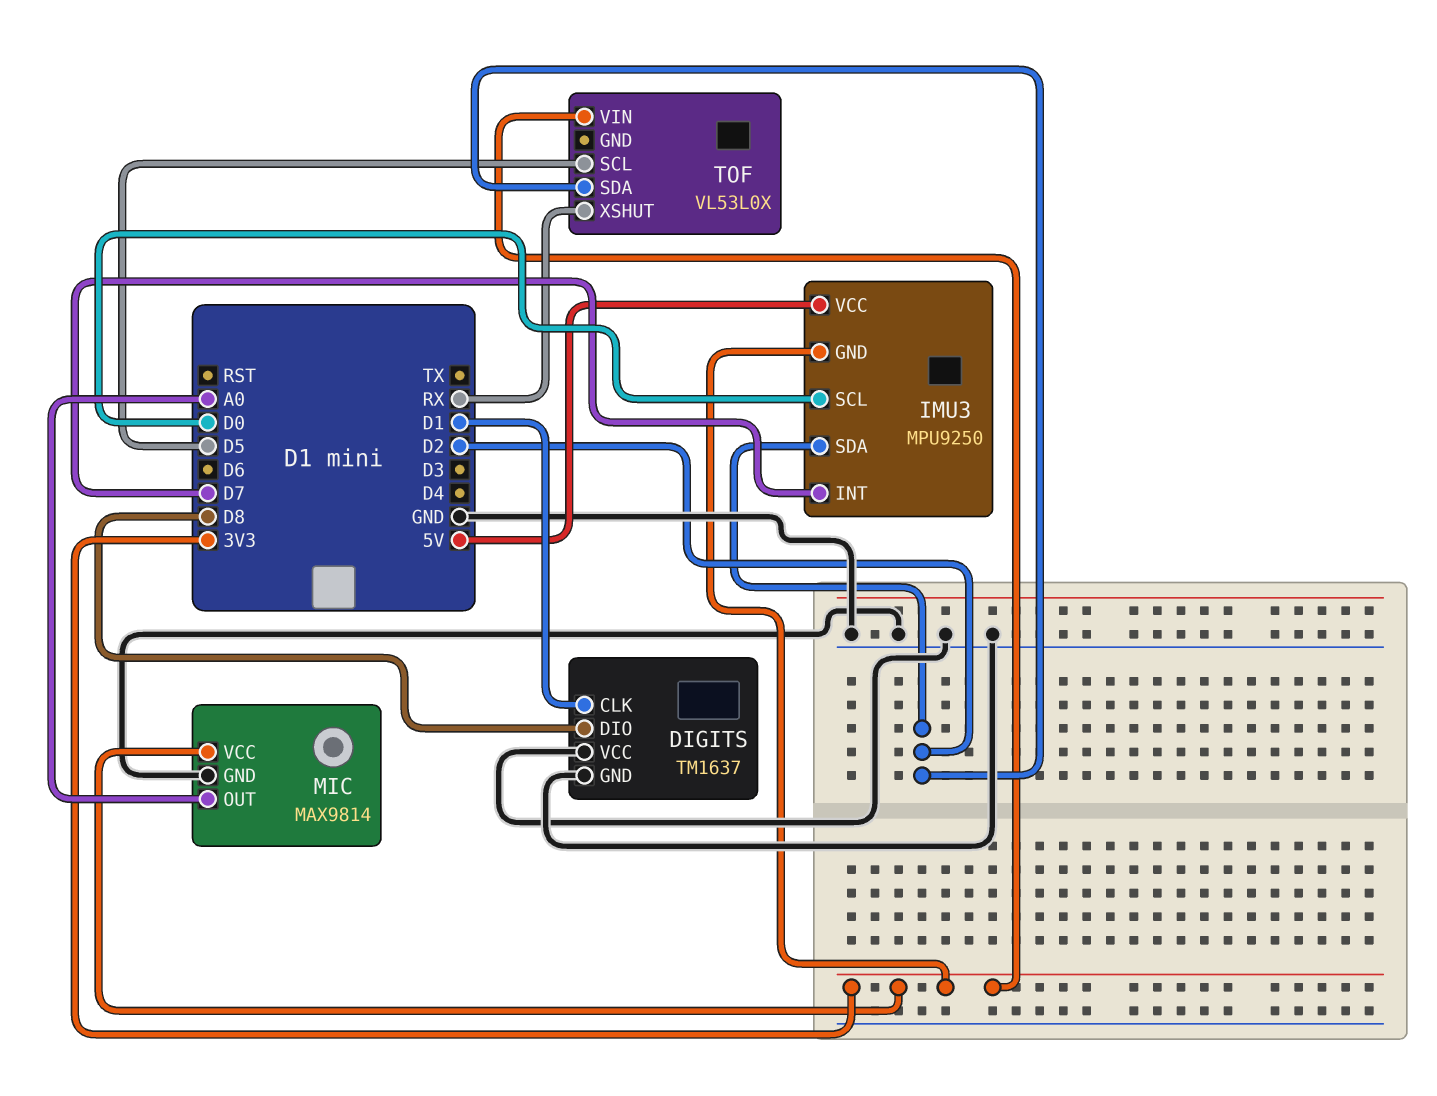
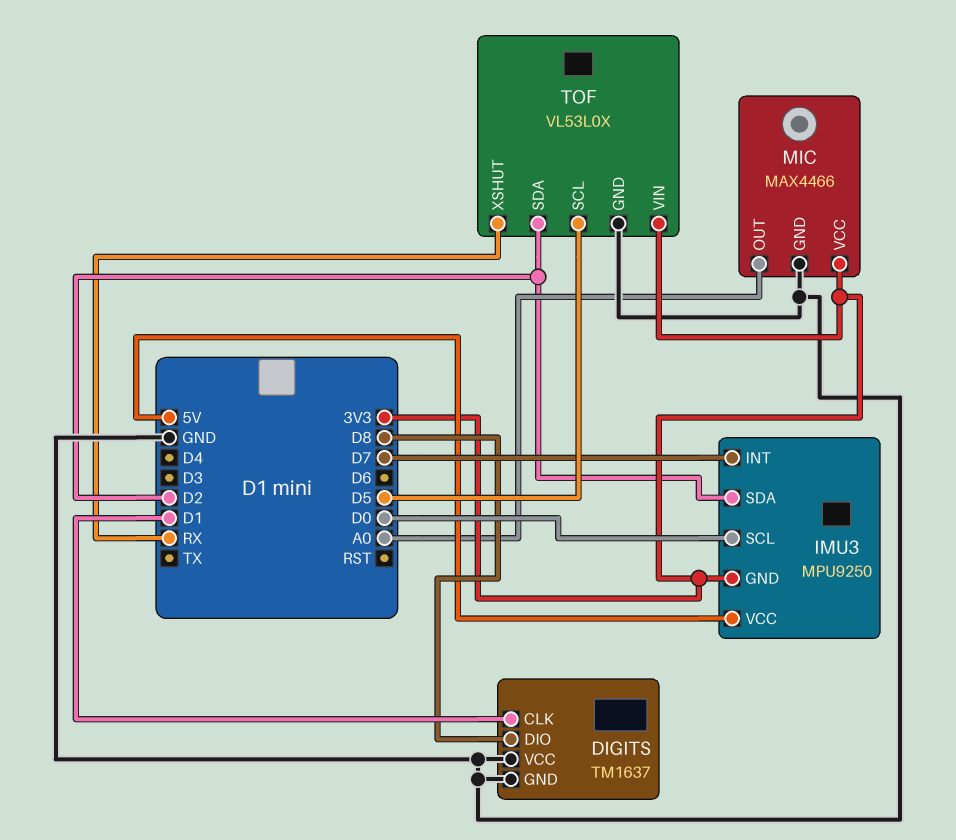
MIC: MAX9814 -> MAX4466
TOF pin GND: none -> GND

